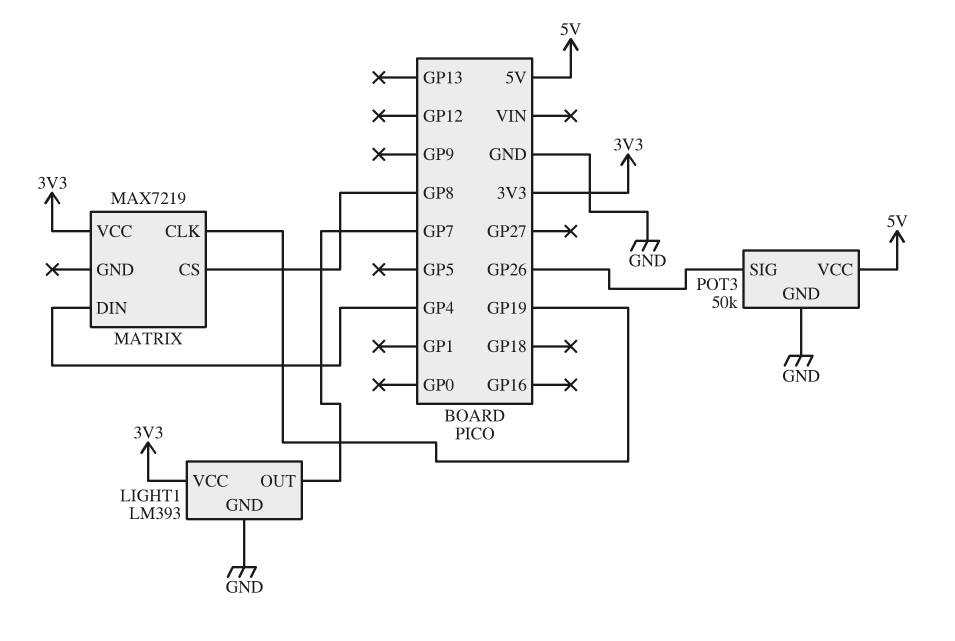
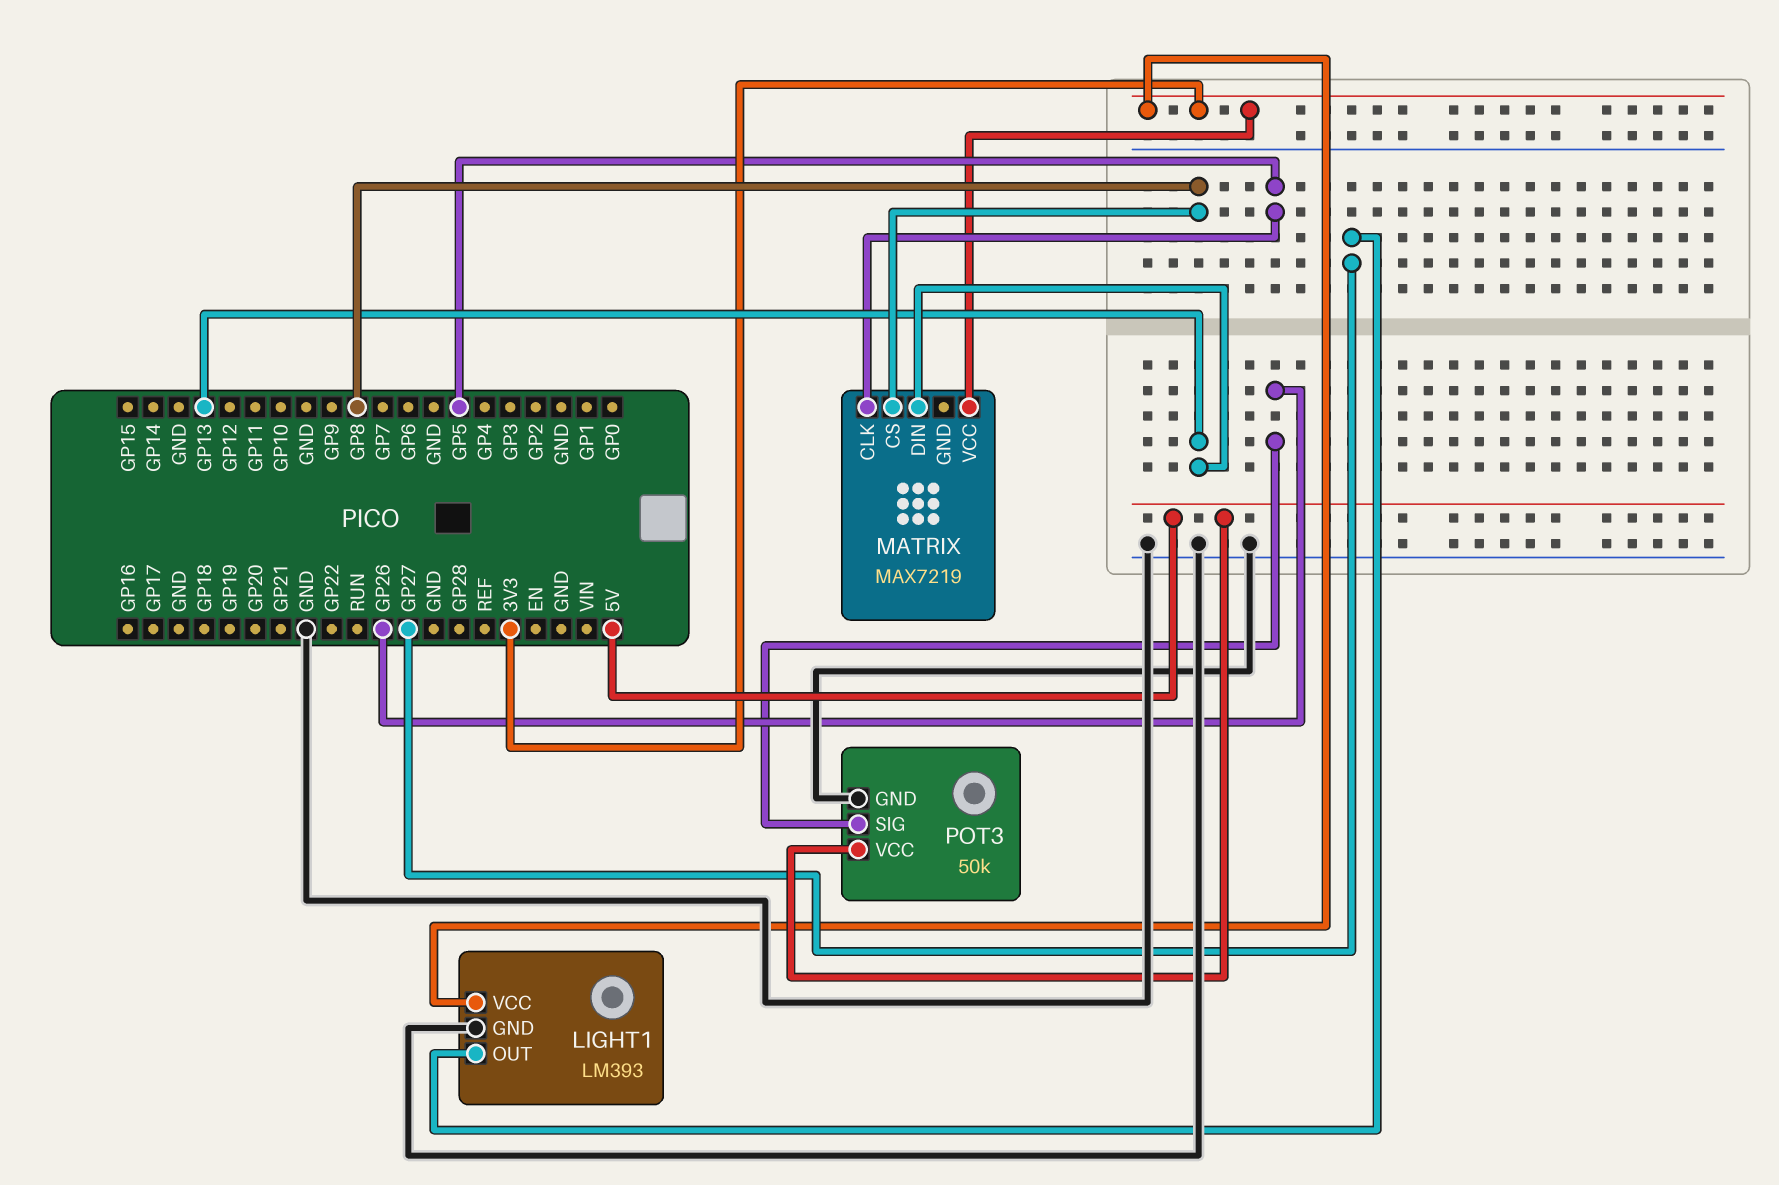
LIGHT1 pin OUT: GP7 -> GP27
MATRIX pin CLK: GP19 -> GP5
MATRIX pin DIN: GP4 -> GP13

